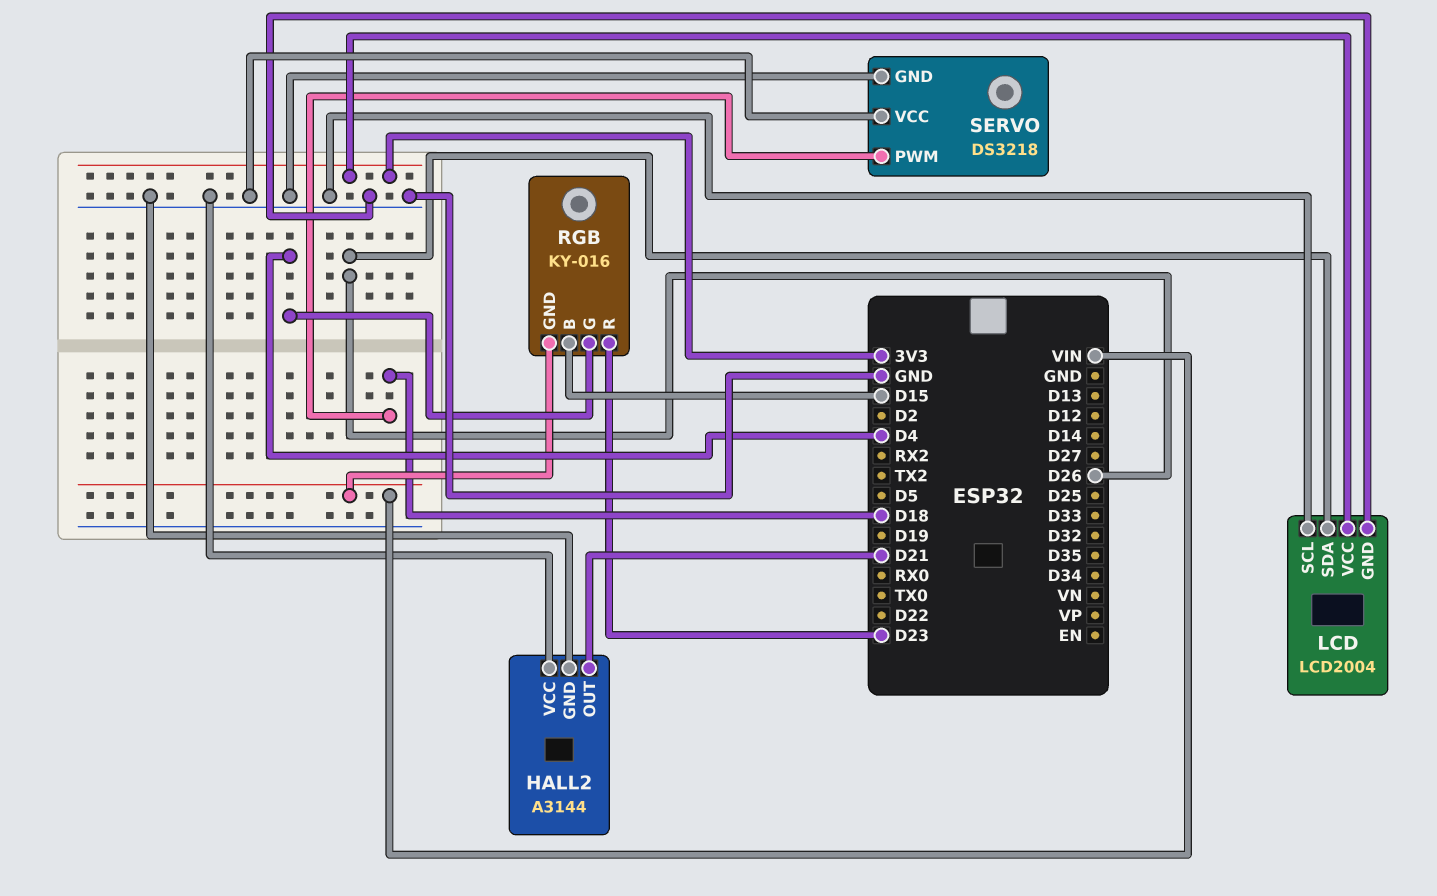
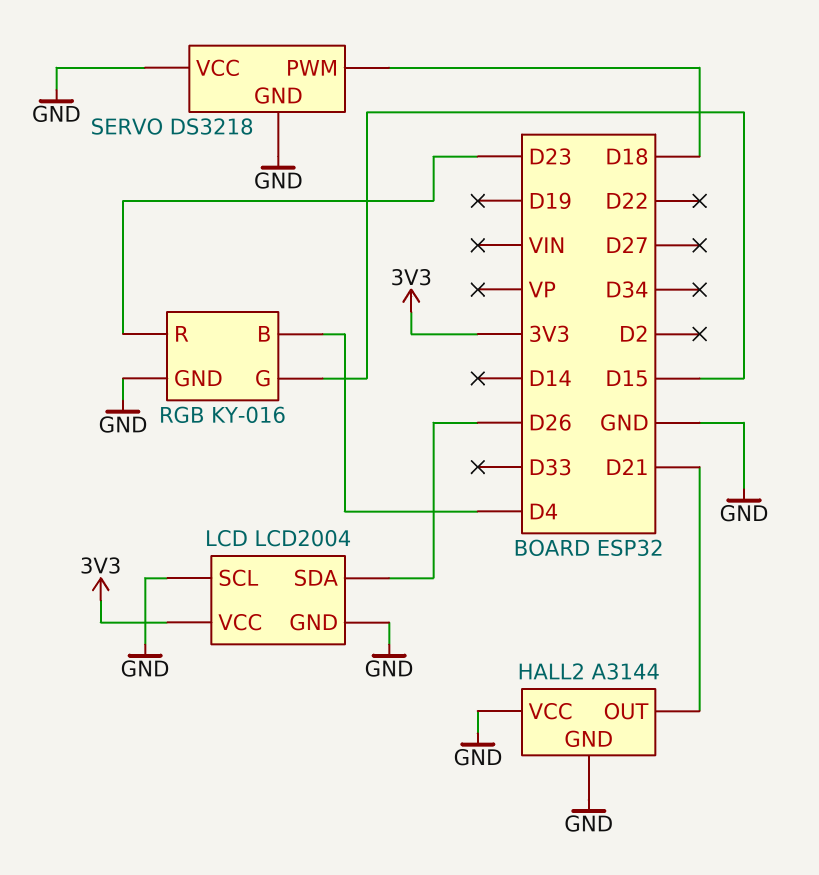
RGB pin B: D15 -> D4
RGB pin G: D4 -> D15
RGB pin GND: VIN -> GND

